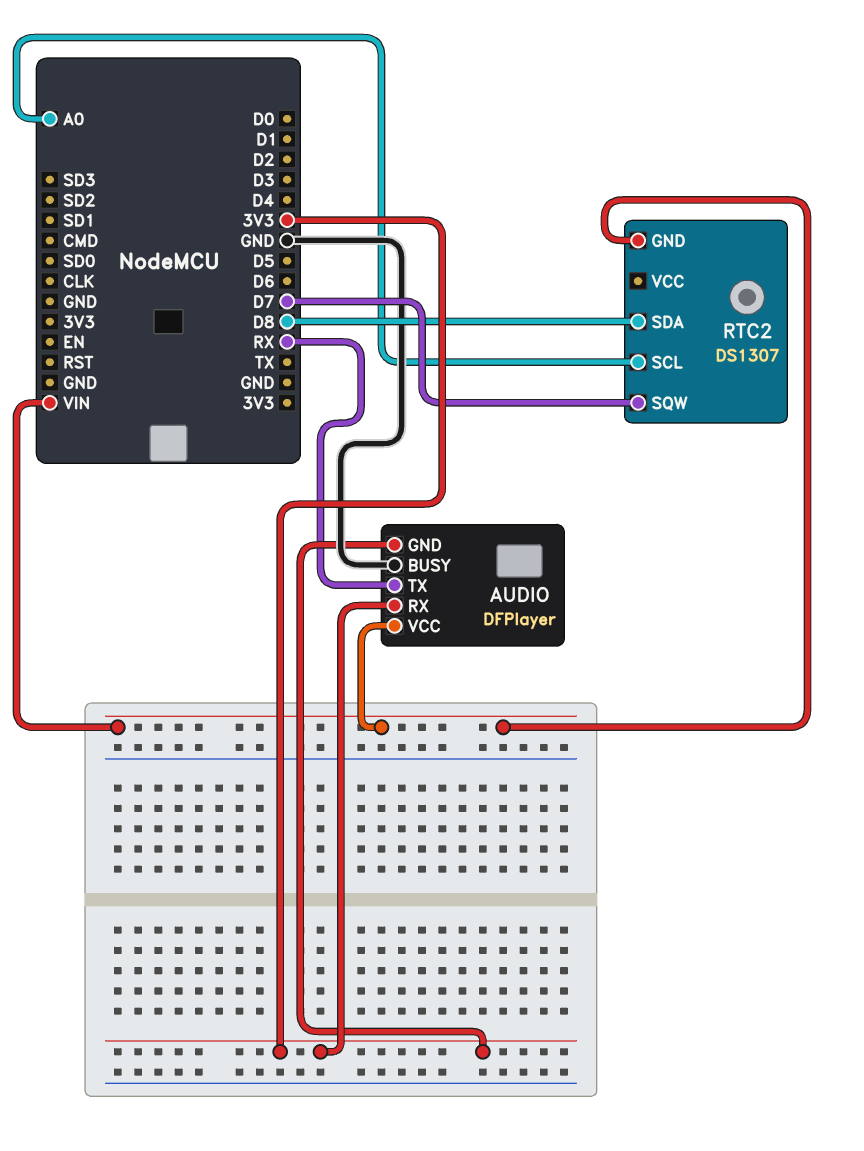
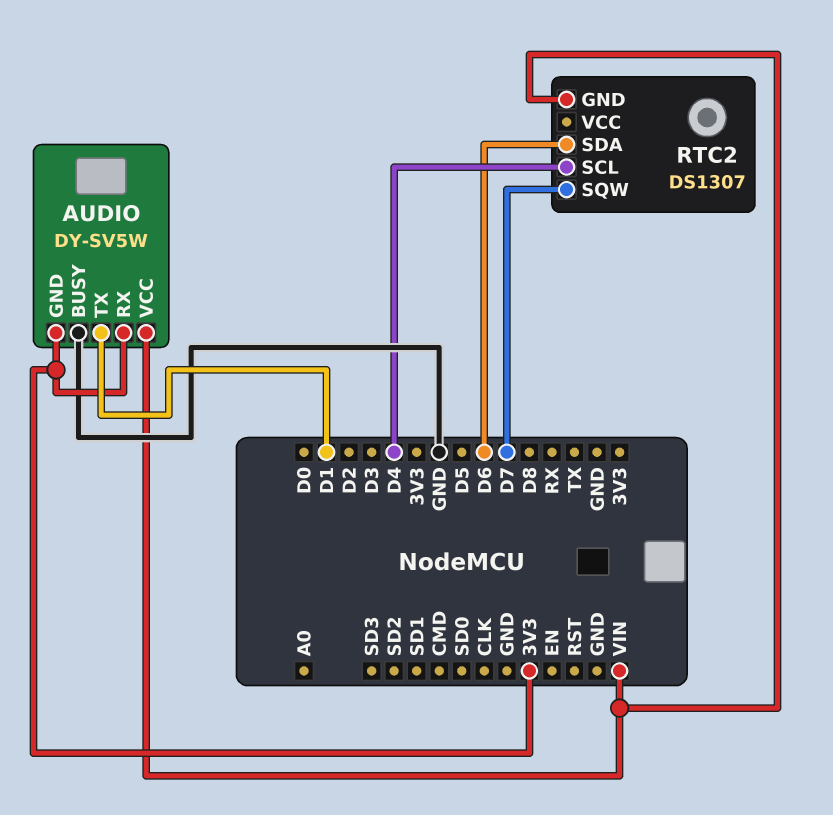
AUDIO: DFPlayer -> DY-SV5W
AUDIO pin TX: RX -> D1
RTC2 pin SCL: A0 -> D4
RTC2 pin SDA: D8 -> D6

